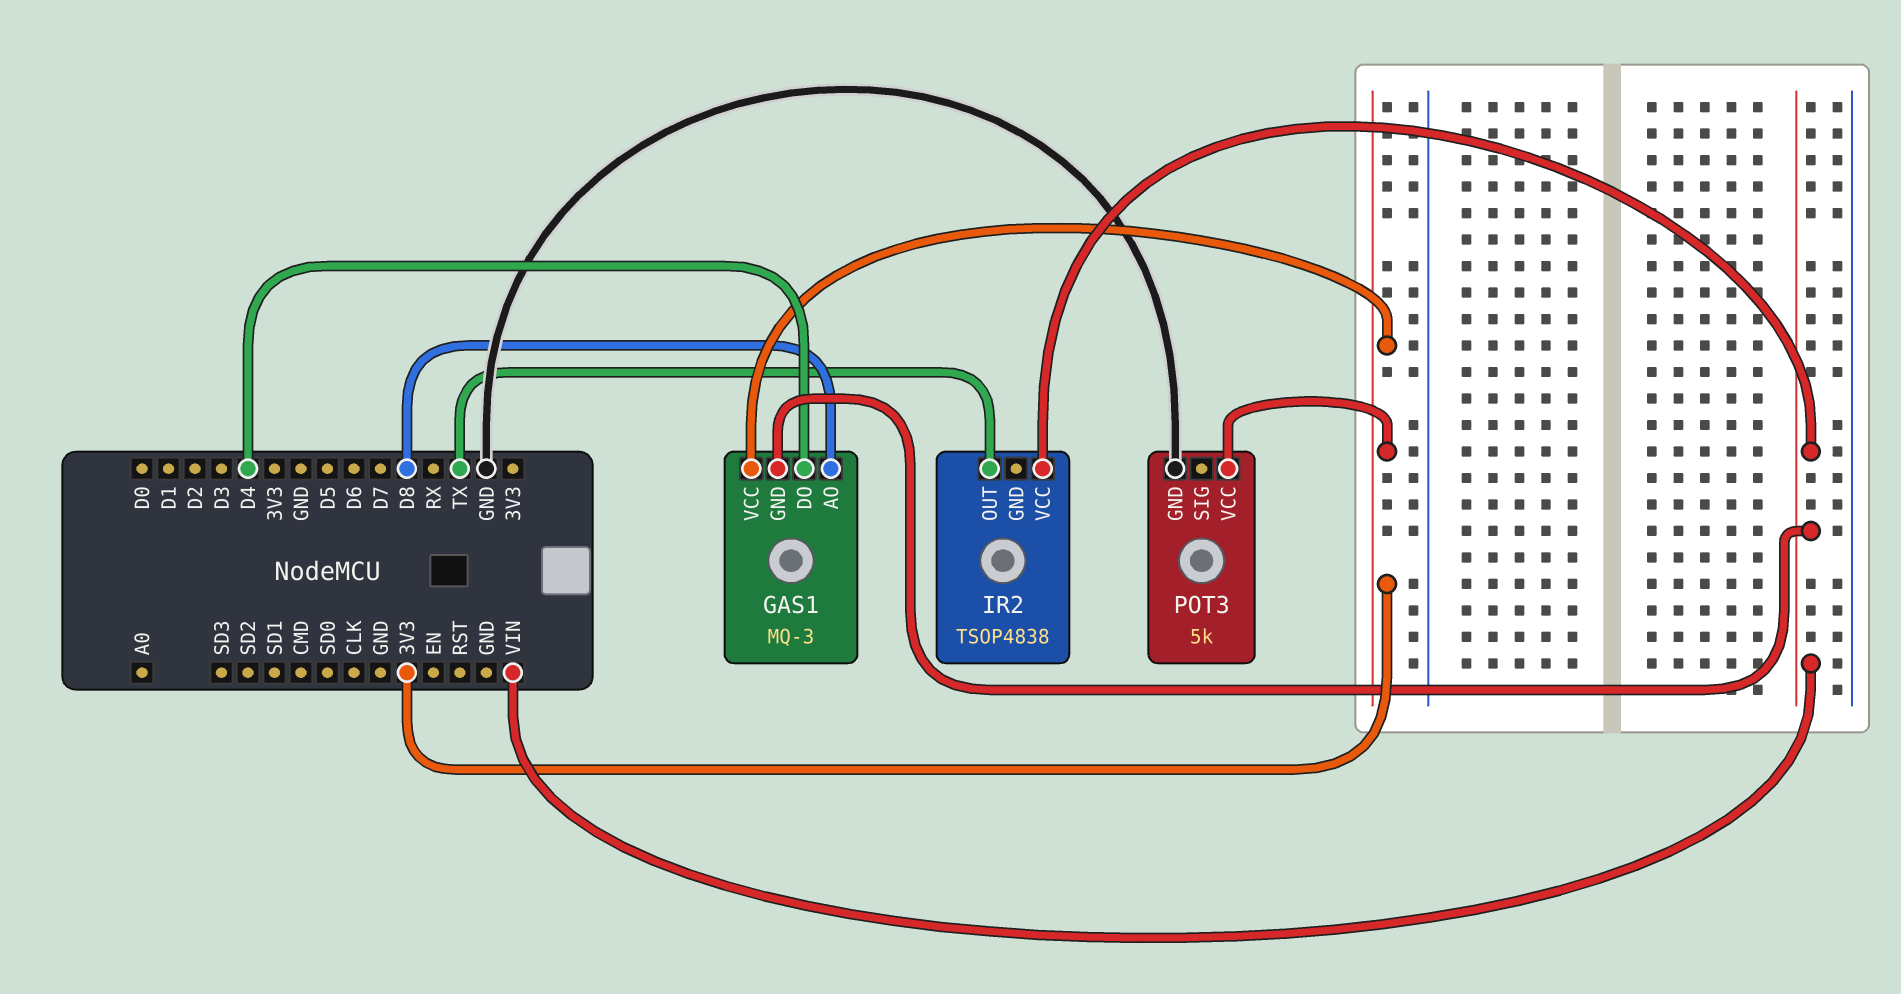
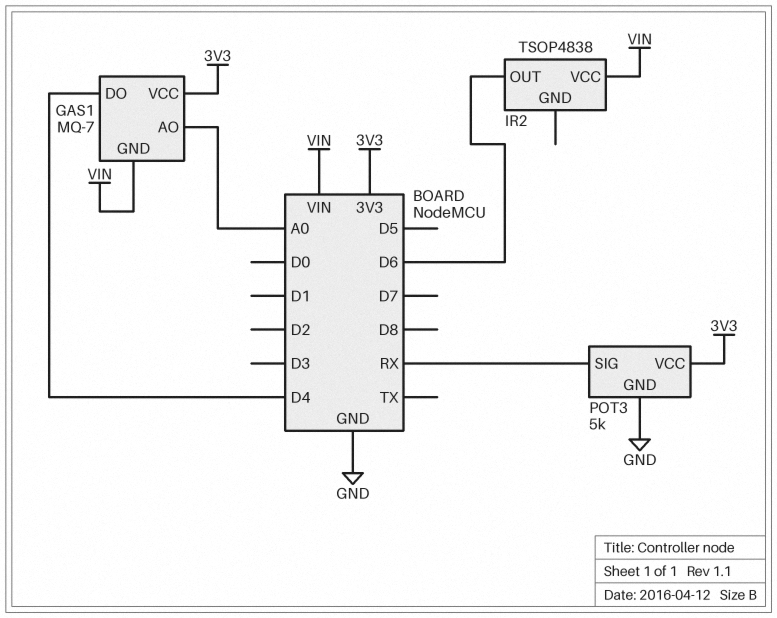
GAS1: MQ-3 -> MQ-7
GAS1 pin AO: D8 -> A0
IR2 pin OUT: TX -> D6
POT3 pin SIG: none -> RX

